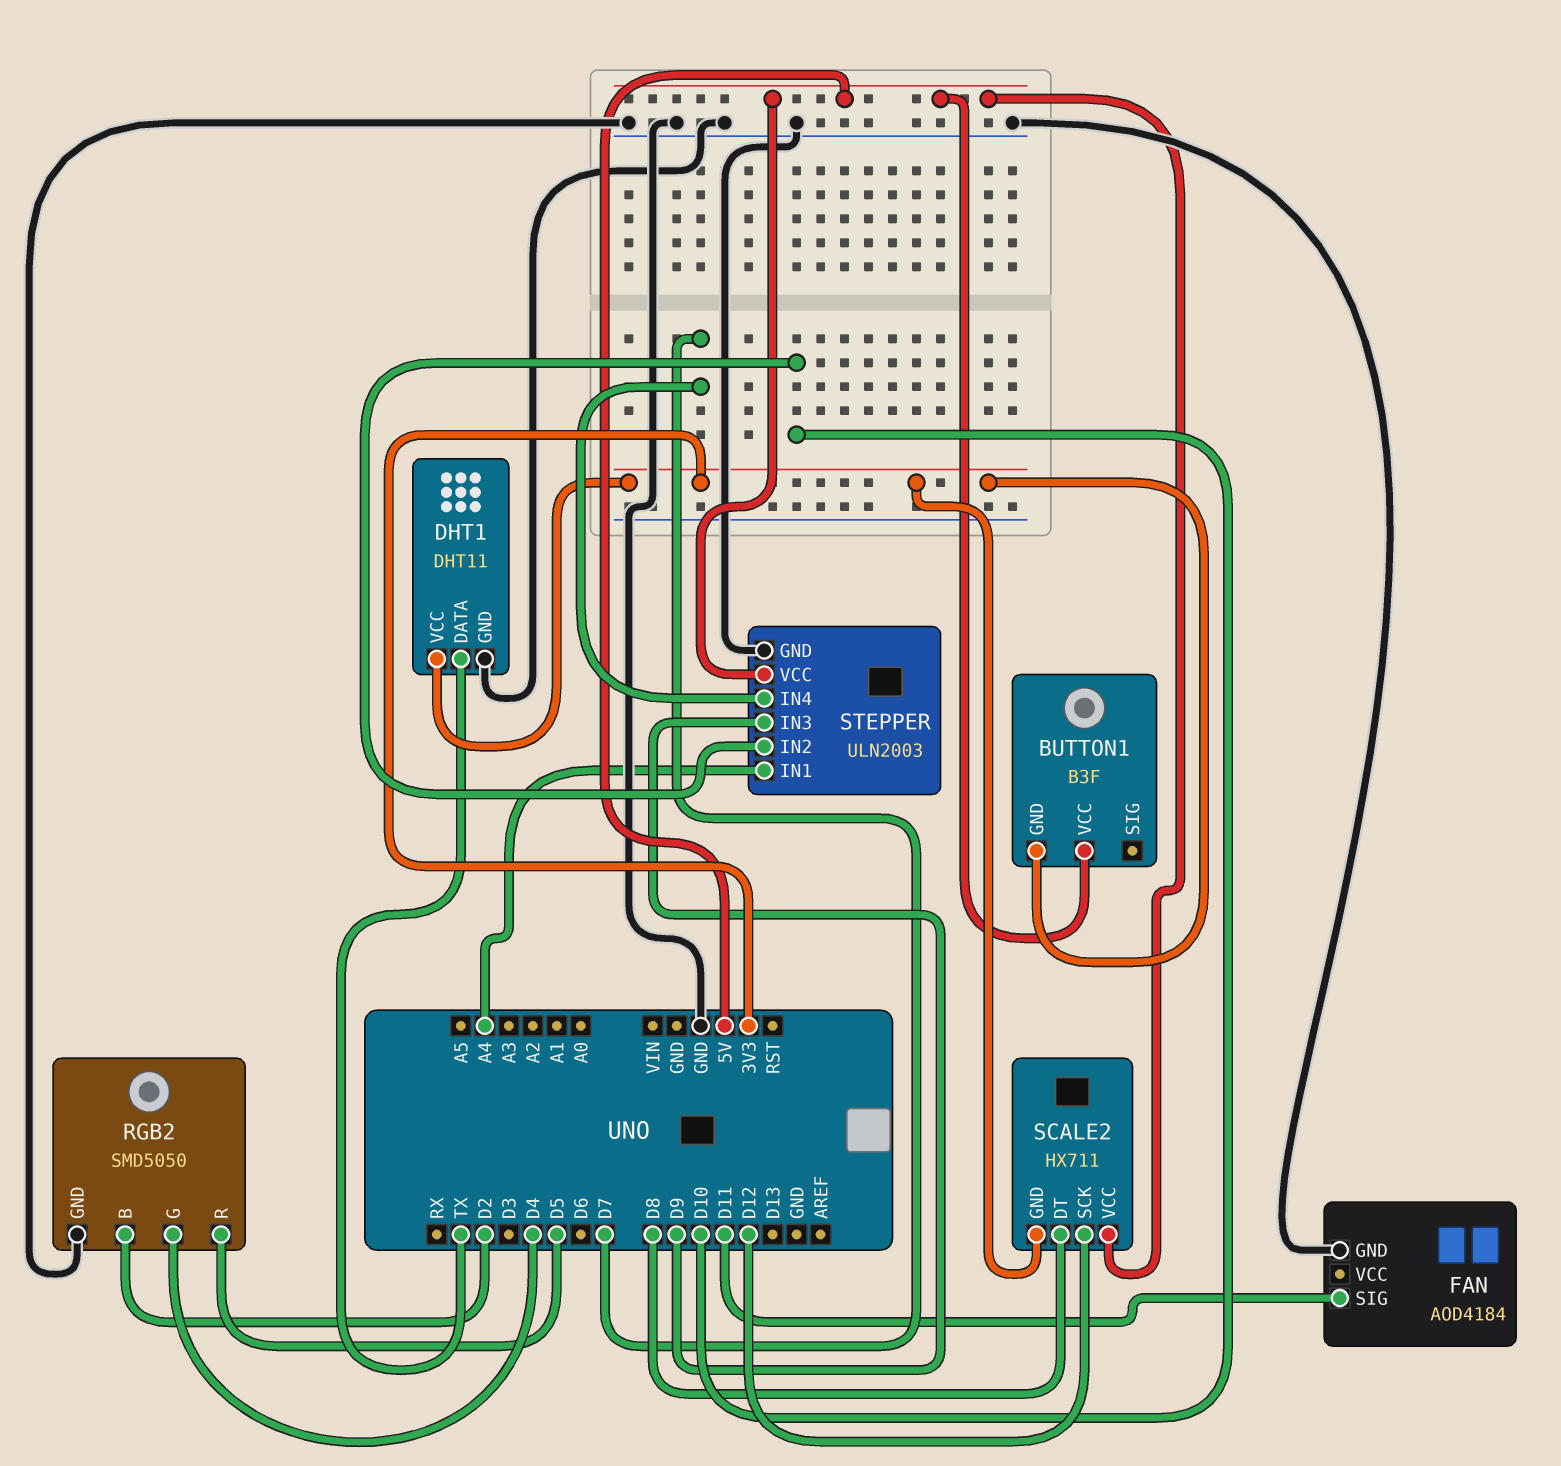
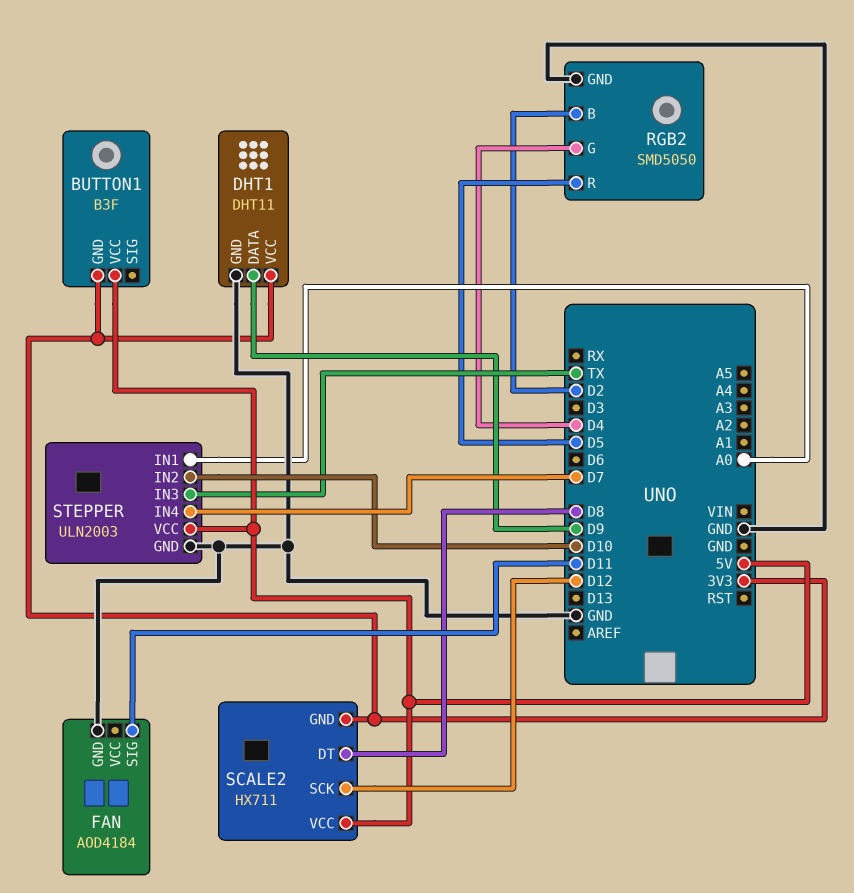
DHT1 pin DATA: TX -> D9
STEPPER pin IN1: A4 -> A0
STEPPER pin IN3: D9 -> TX

